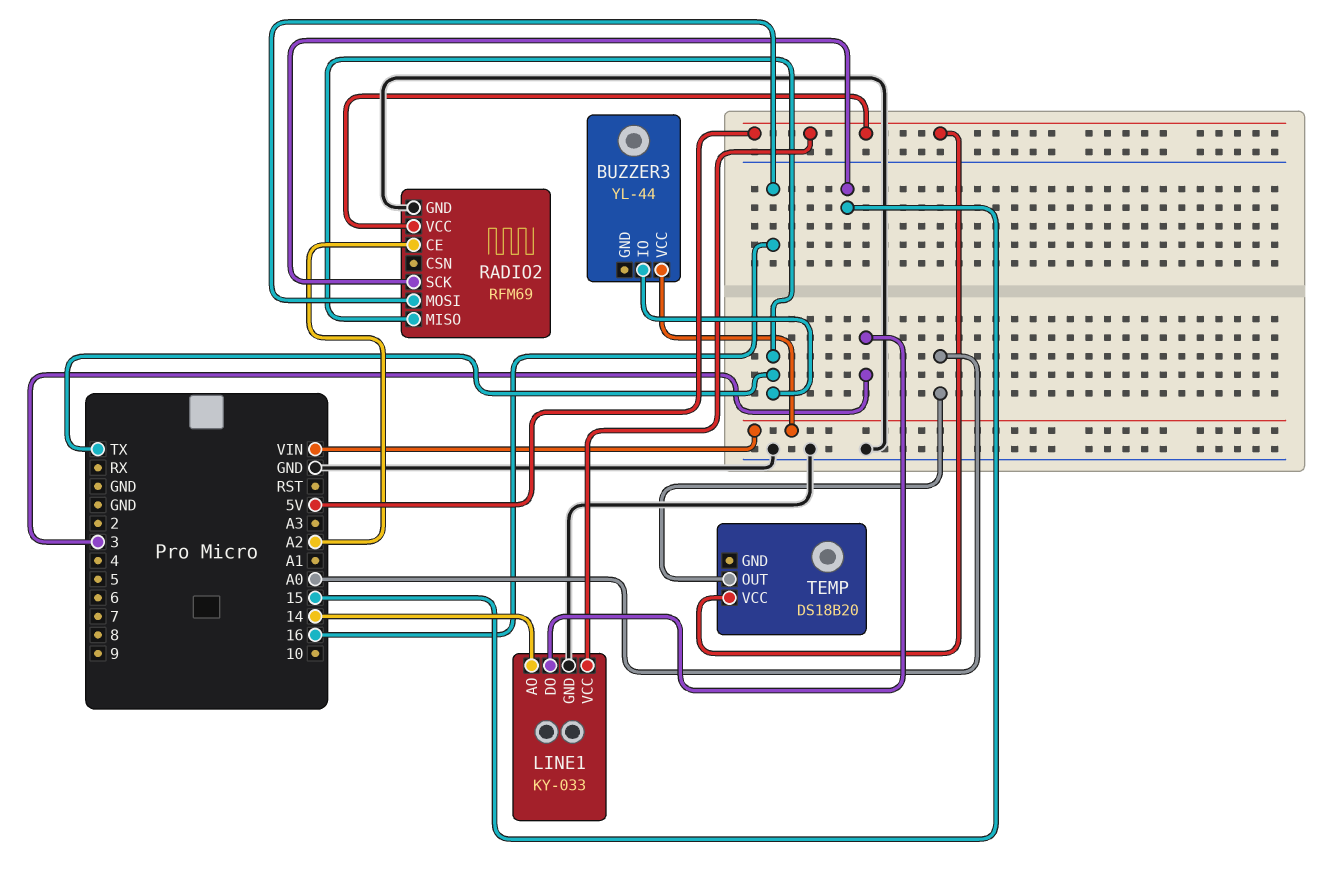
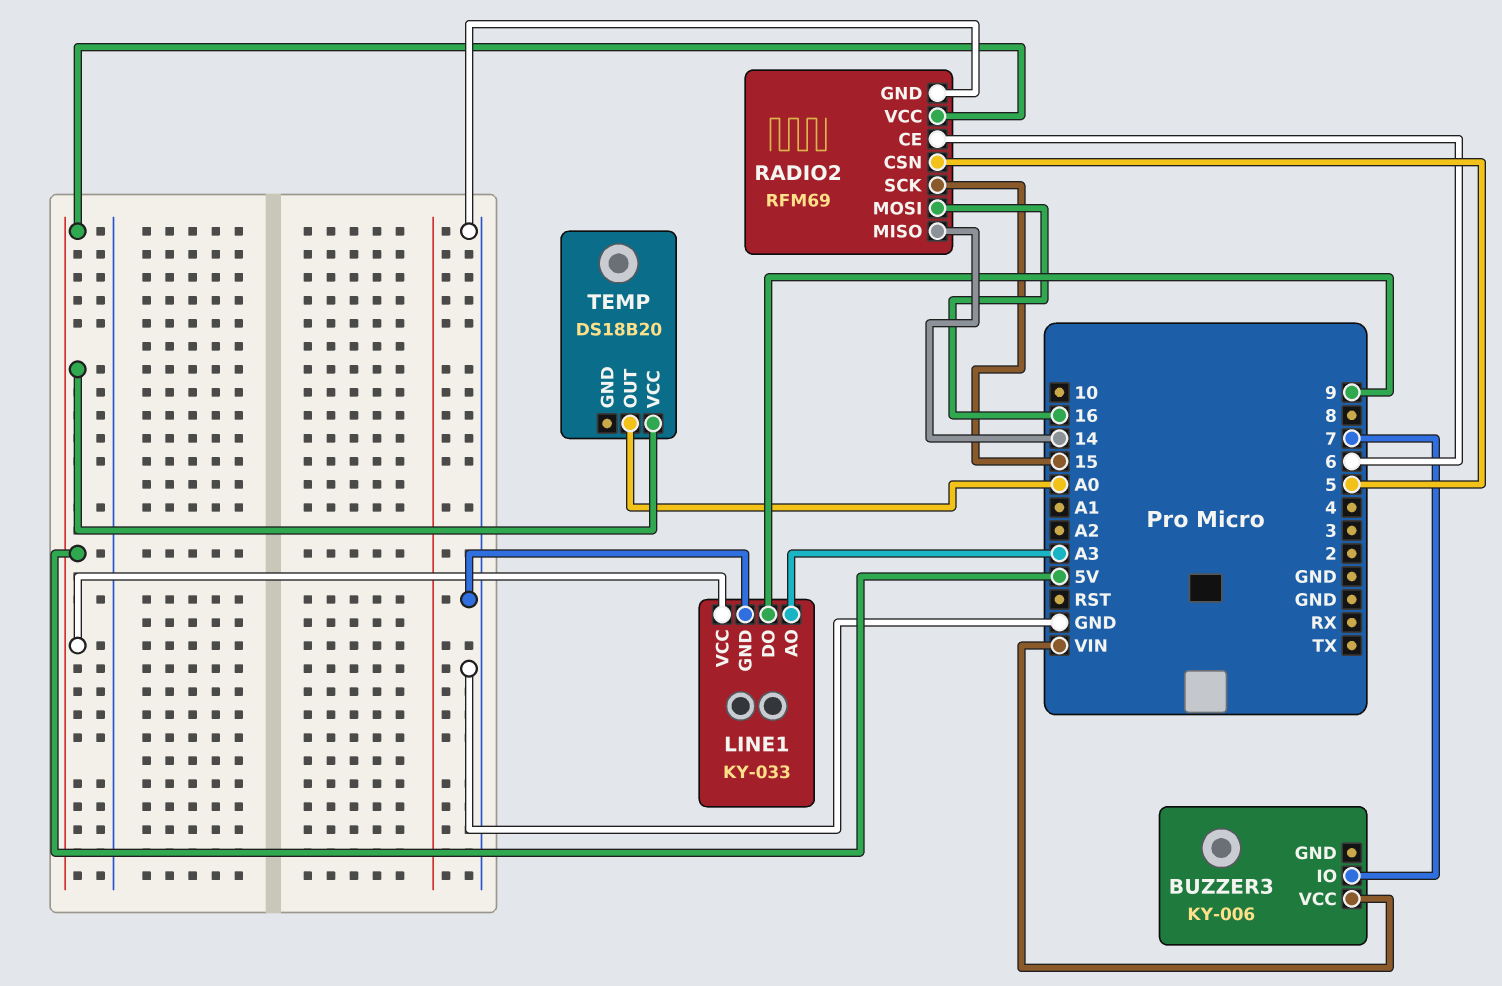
BUZZER3: YL-44 -> KY-006
BUZZER3 pin IO: TX -> 7
LINE1 pin AO: 14 -> A3
LINE1 pin DO: 3 -> 9
RADIO2 pin CE: A2 -> 6
RADIO2 pin CSN: none -> 5
RADIO2 pin MISO: TX -> 14

